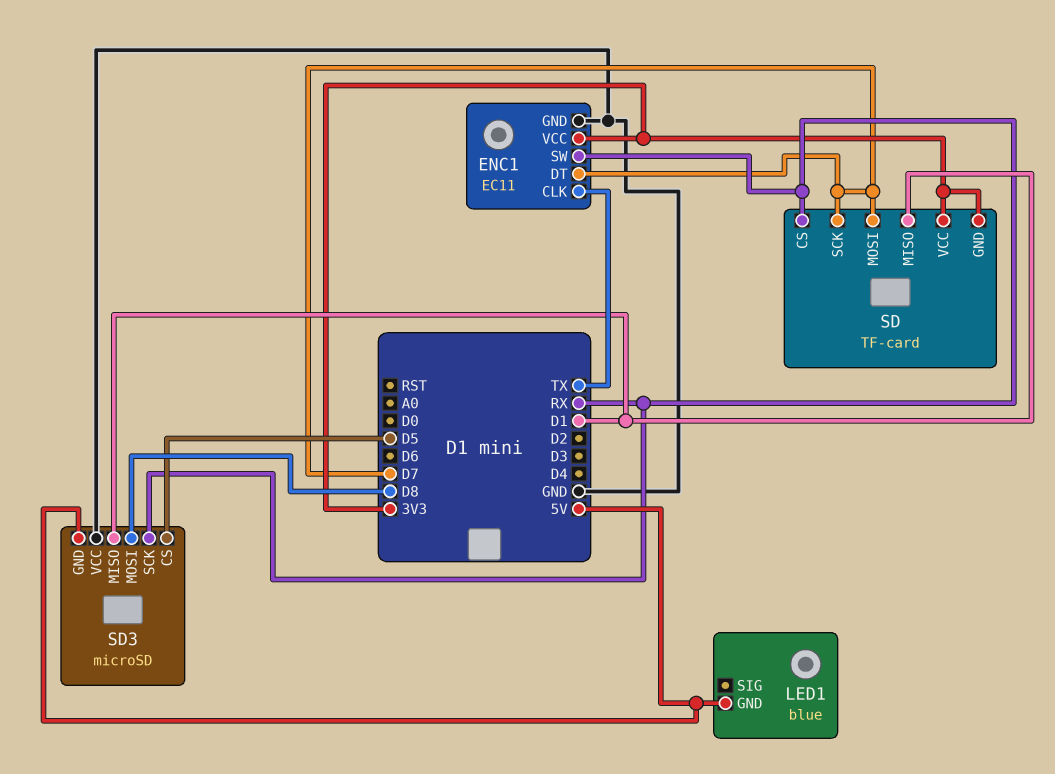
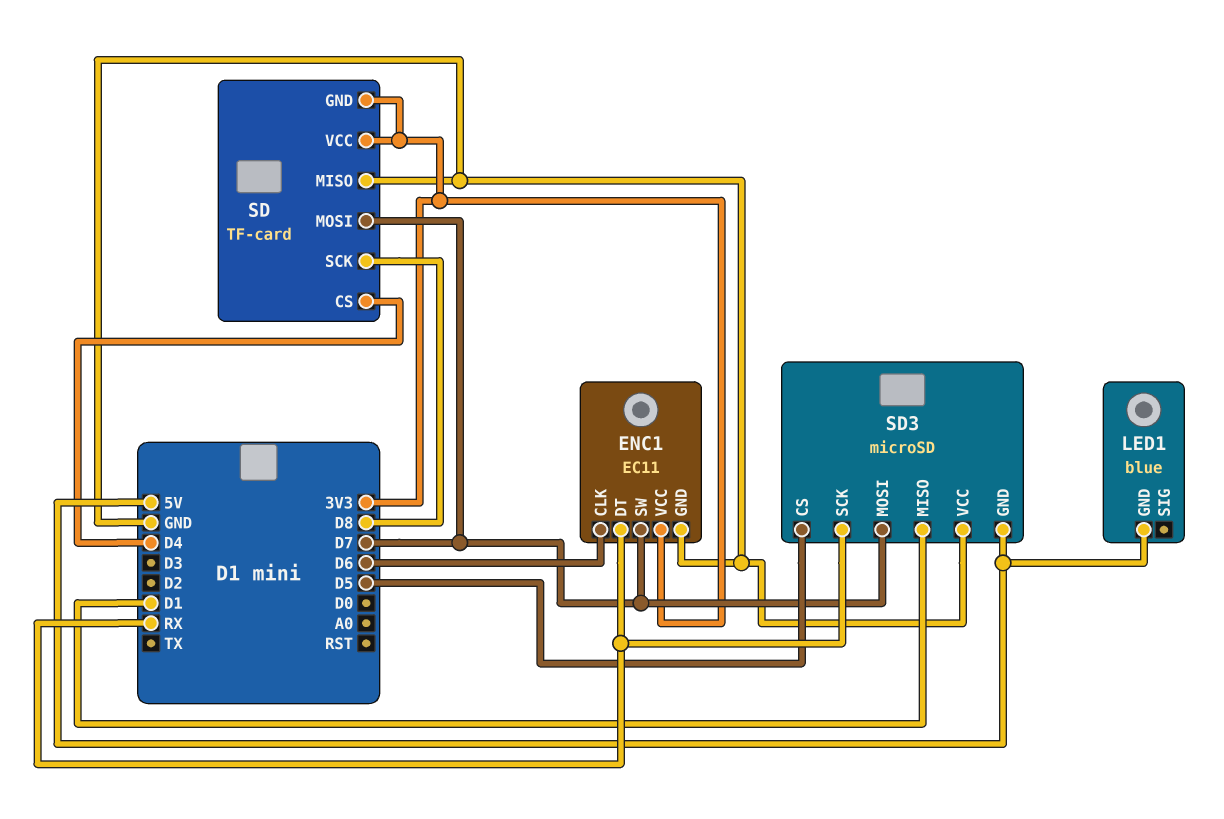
ENC1 pin CLK: TX -> D6
ENC1 pin DT: D7 -> RX
ENC1 pin SW: RX -> D7
SD pin CS: RX -> D4
SD pin MISO: D1 -> GND
SD pin SCK: D7 -> D8
SD3 pin MOSI: D8 -> D7

